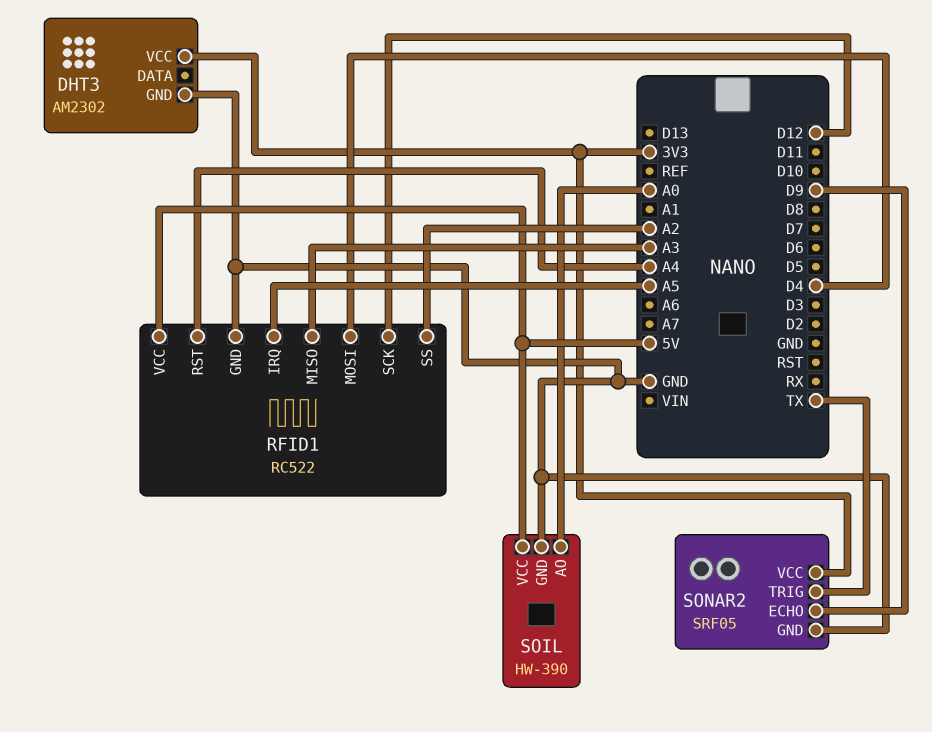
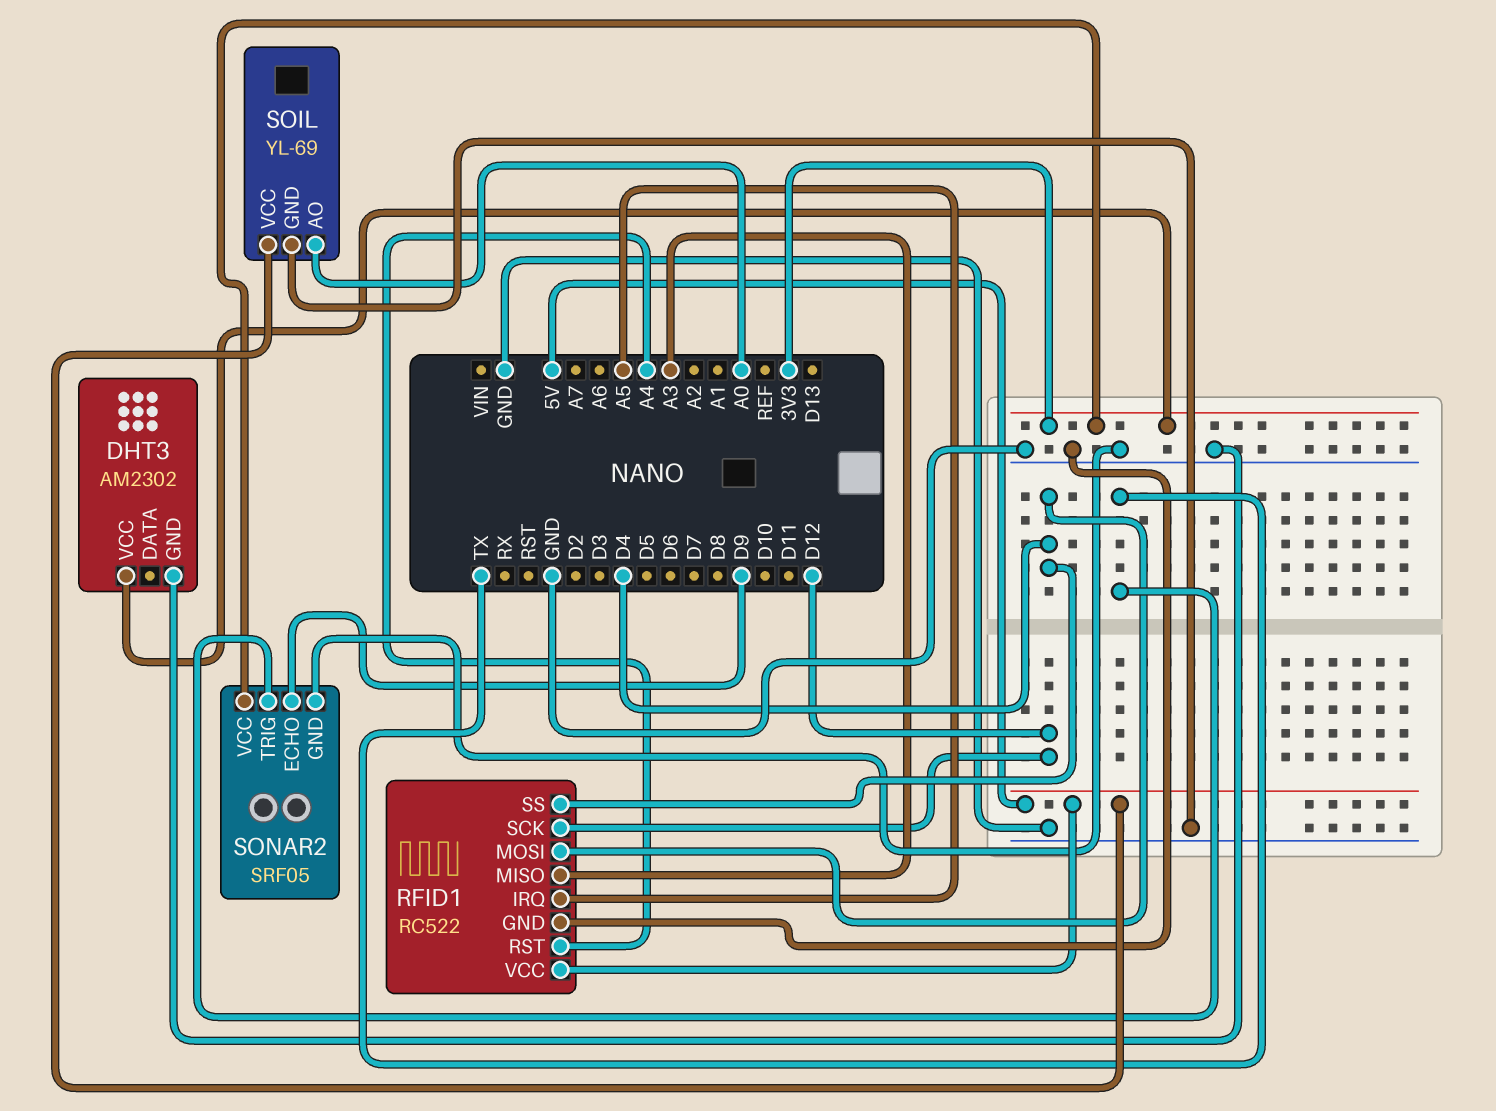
RFID1 pin SS: A2 -> D4
SOIL: HW-390 -> YL-69

